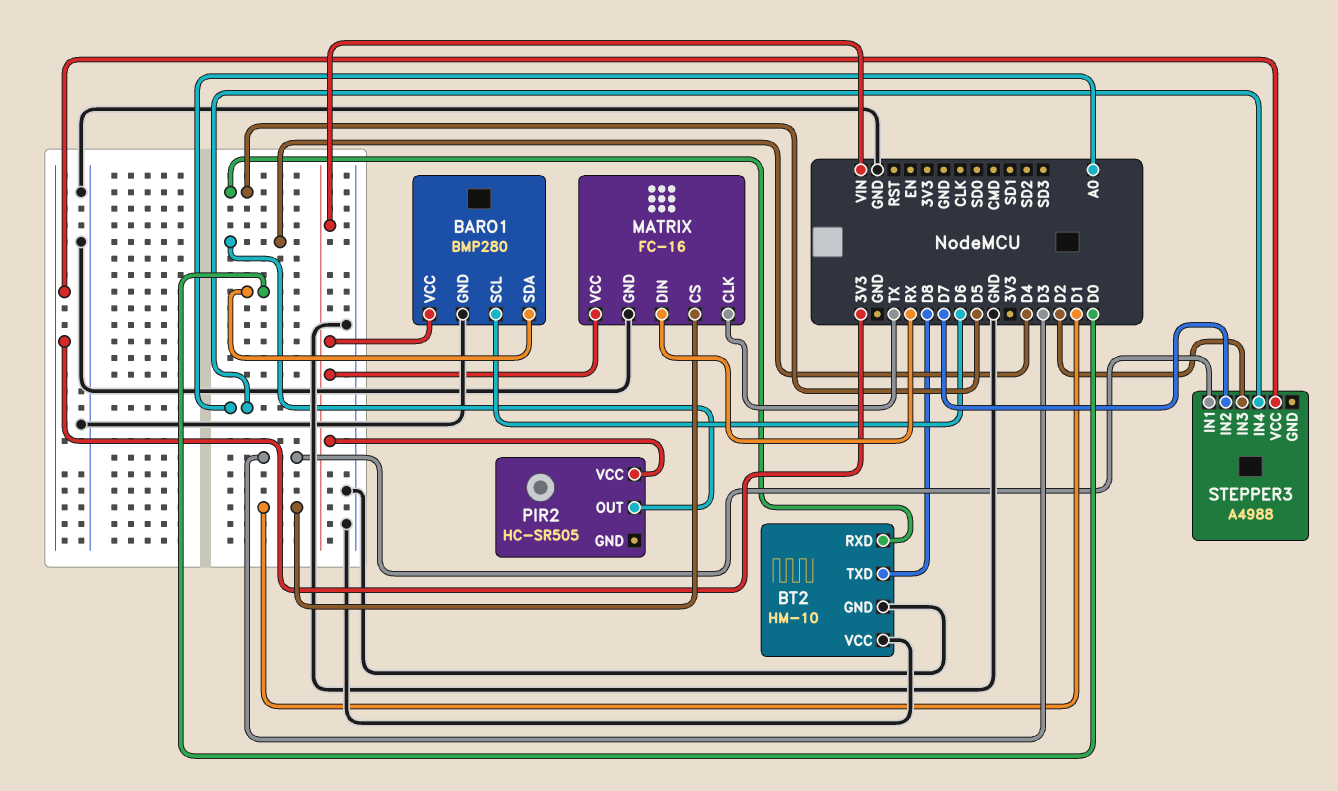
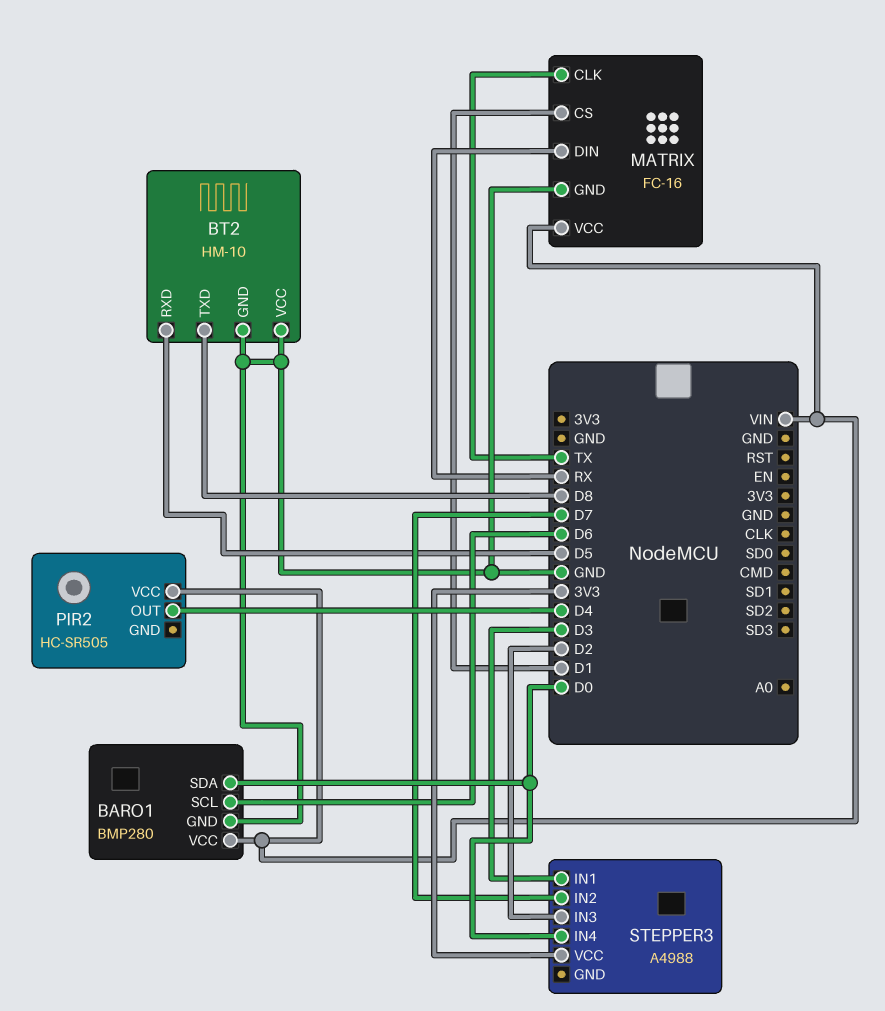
STEPPER3 pin IN4: A0 -> D0

